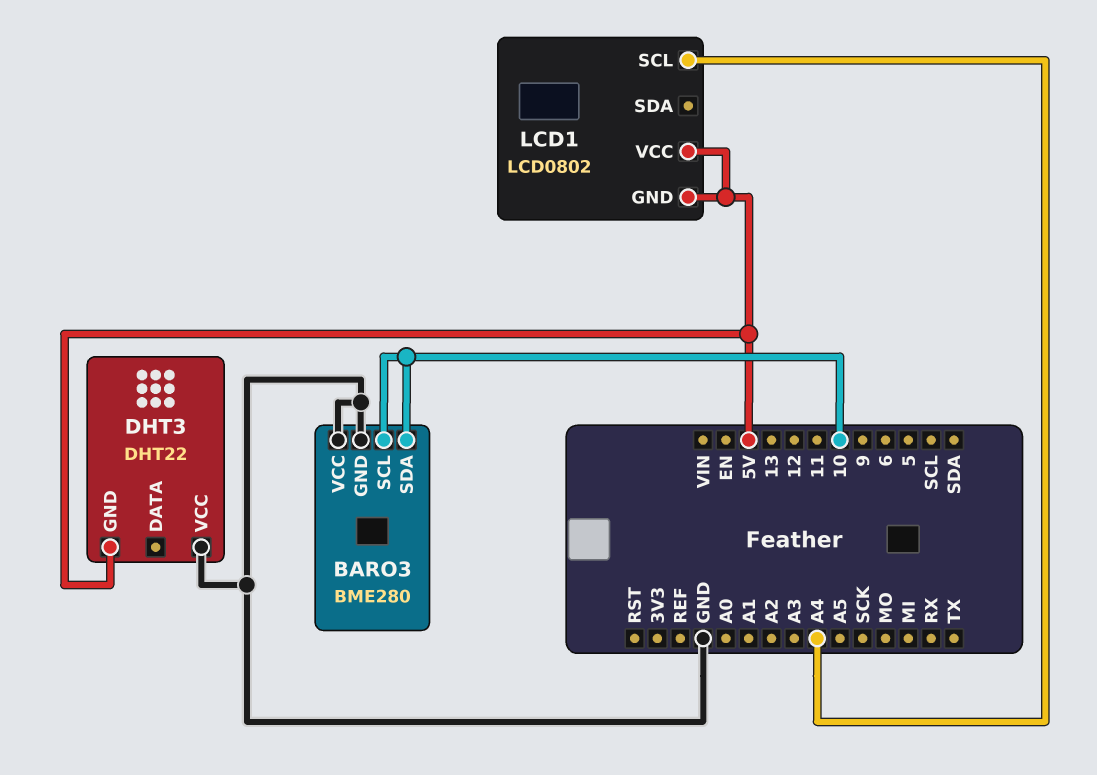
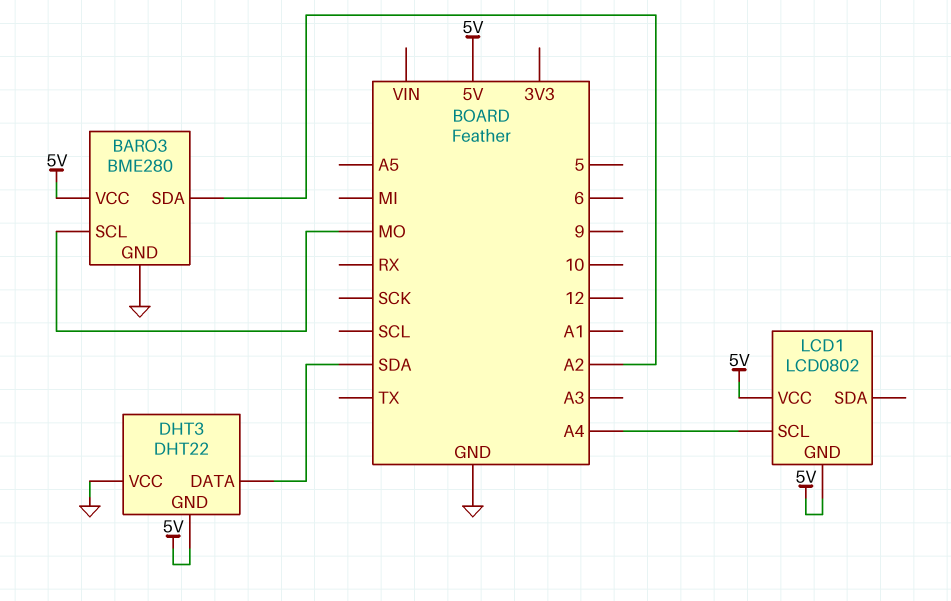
BARO3 pin SCL: 10 -> MO
BARO3 pin SDA: 10 -> A2
BARO3 pin VCC: GND -> 5V
DHT3 pin DATA: none -> SDA

